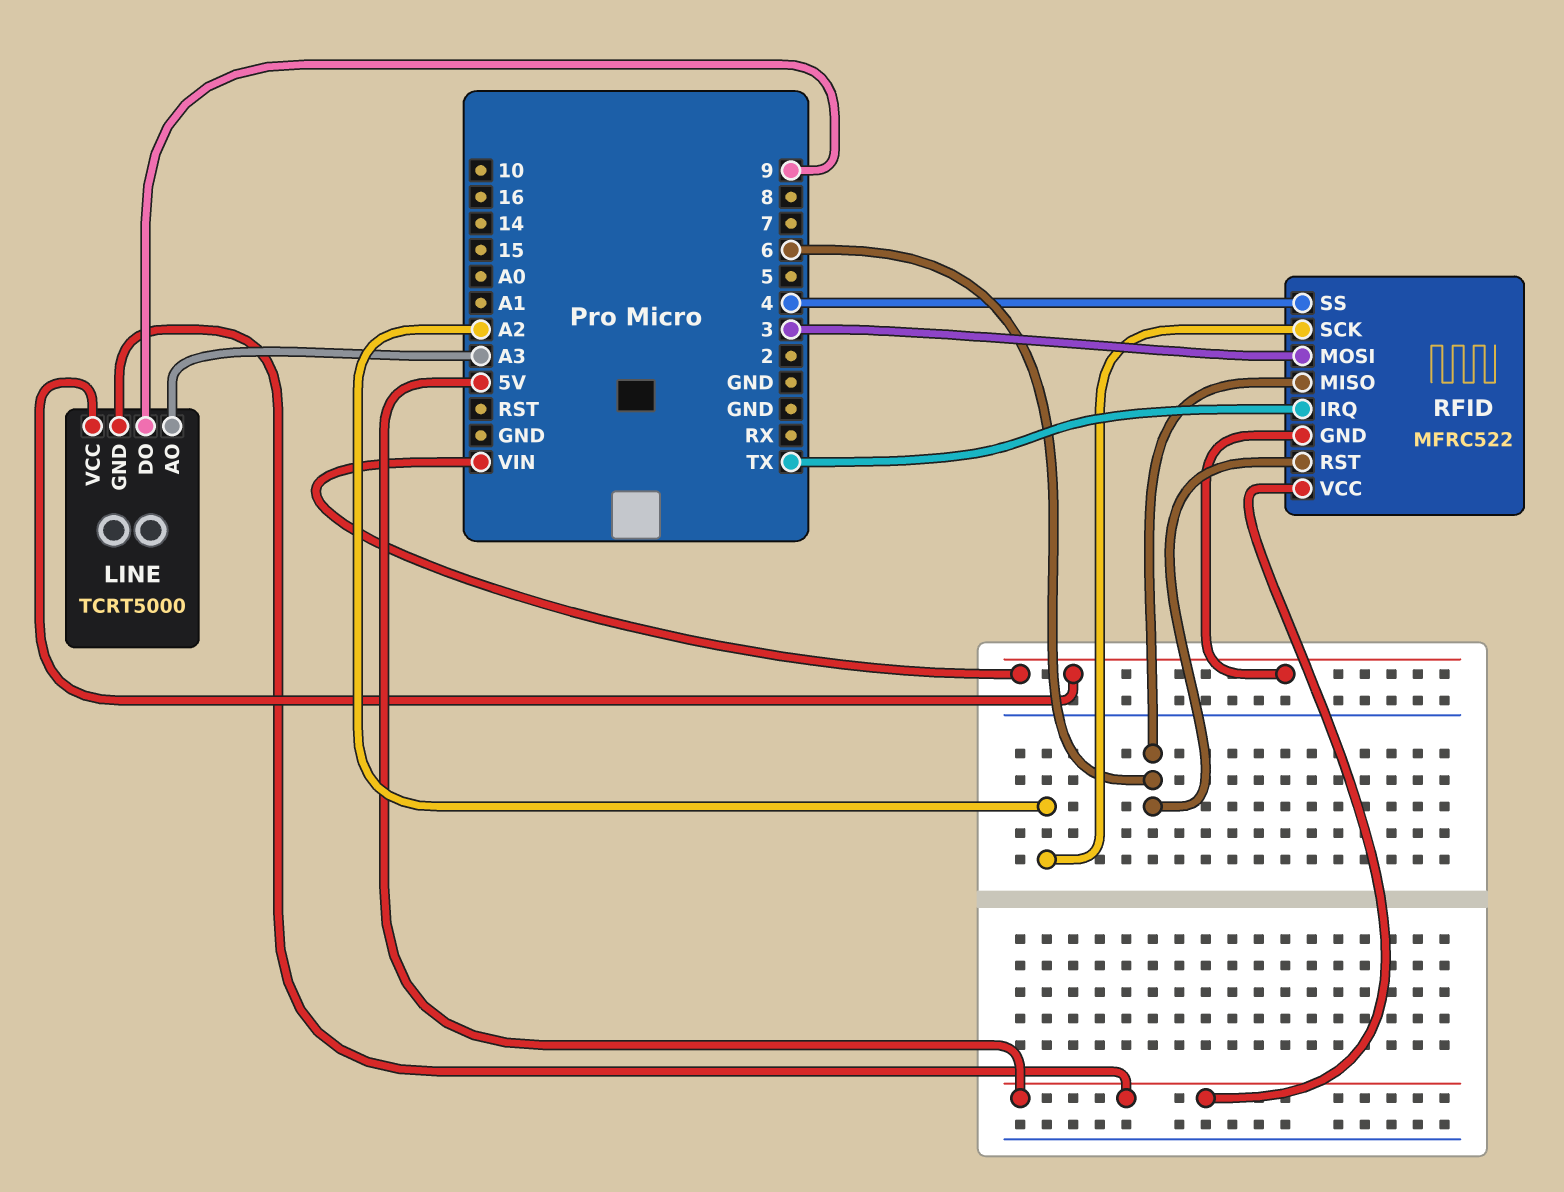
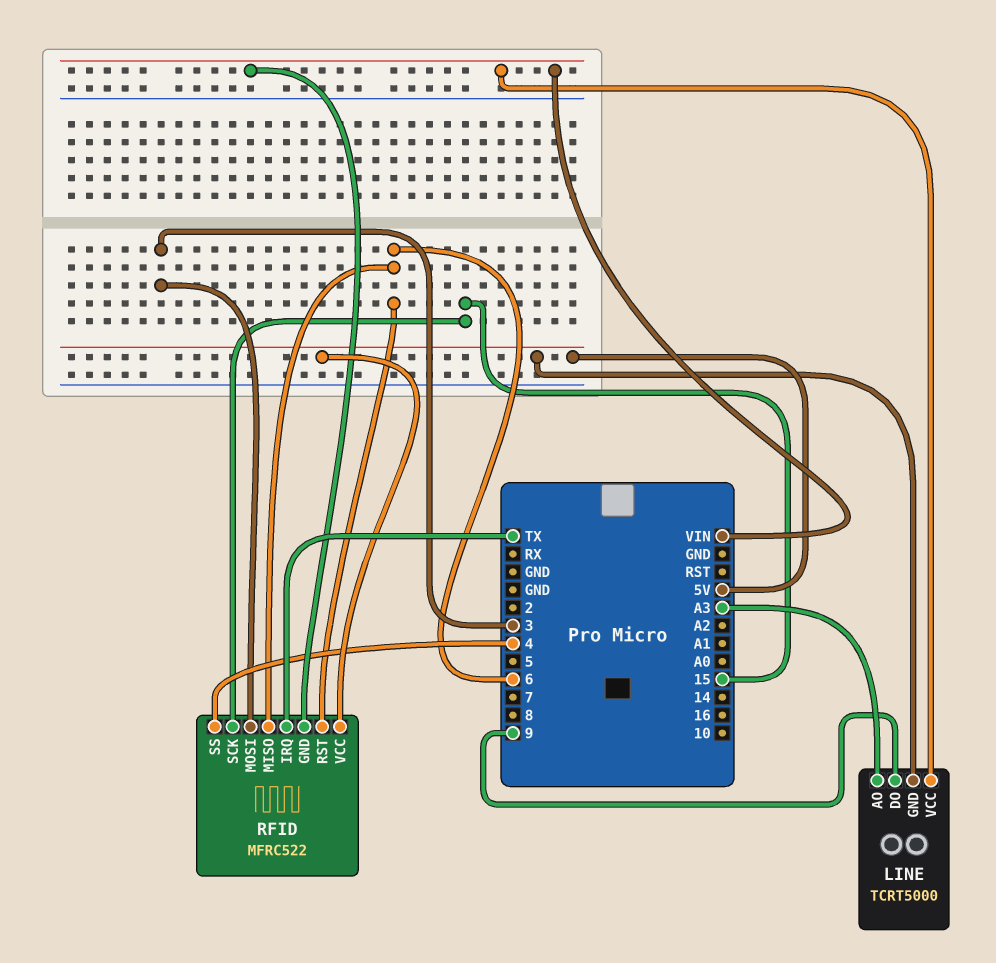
RFID pin SCK: A2 -> 15

